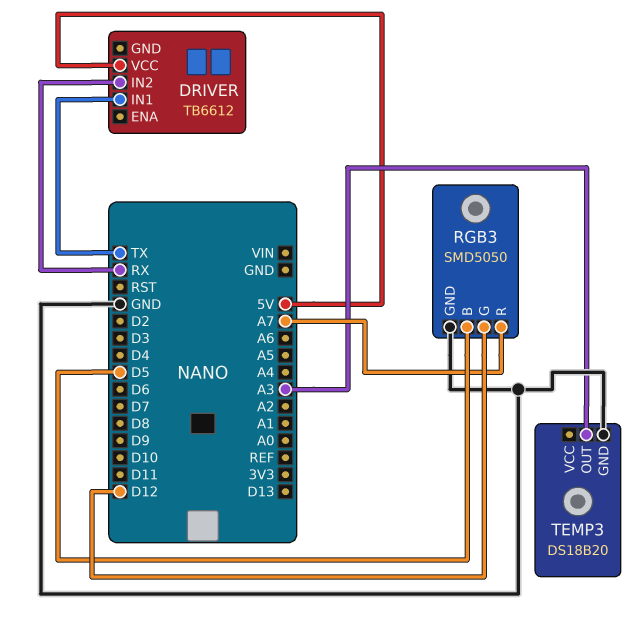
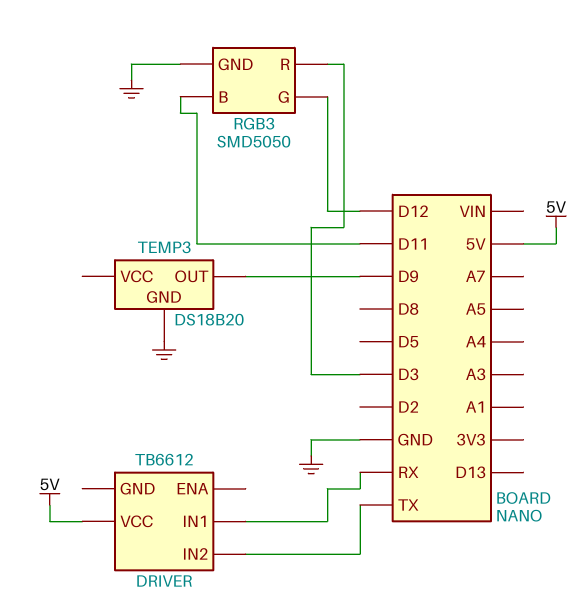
DRIVER pin IN1: TX -> RX
DRIVER pin IN2: RX -> TX
RGB3 pin B: D5 -> D11
RGB3 pin R: A7 -> D3
TEMP3 pin OUT: A3 -> D9

